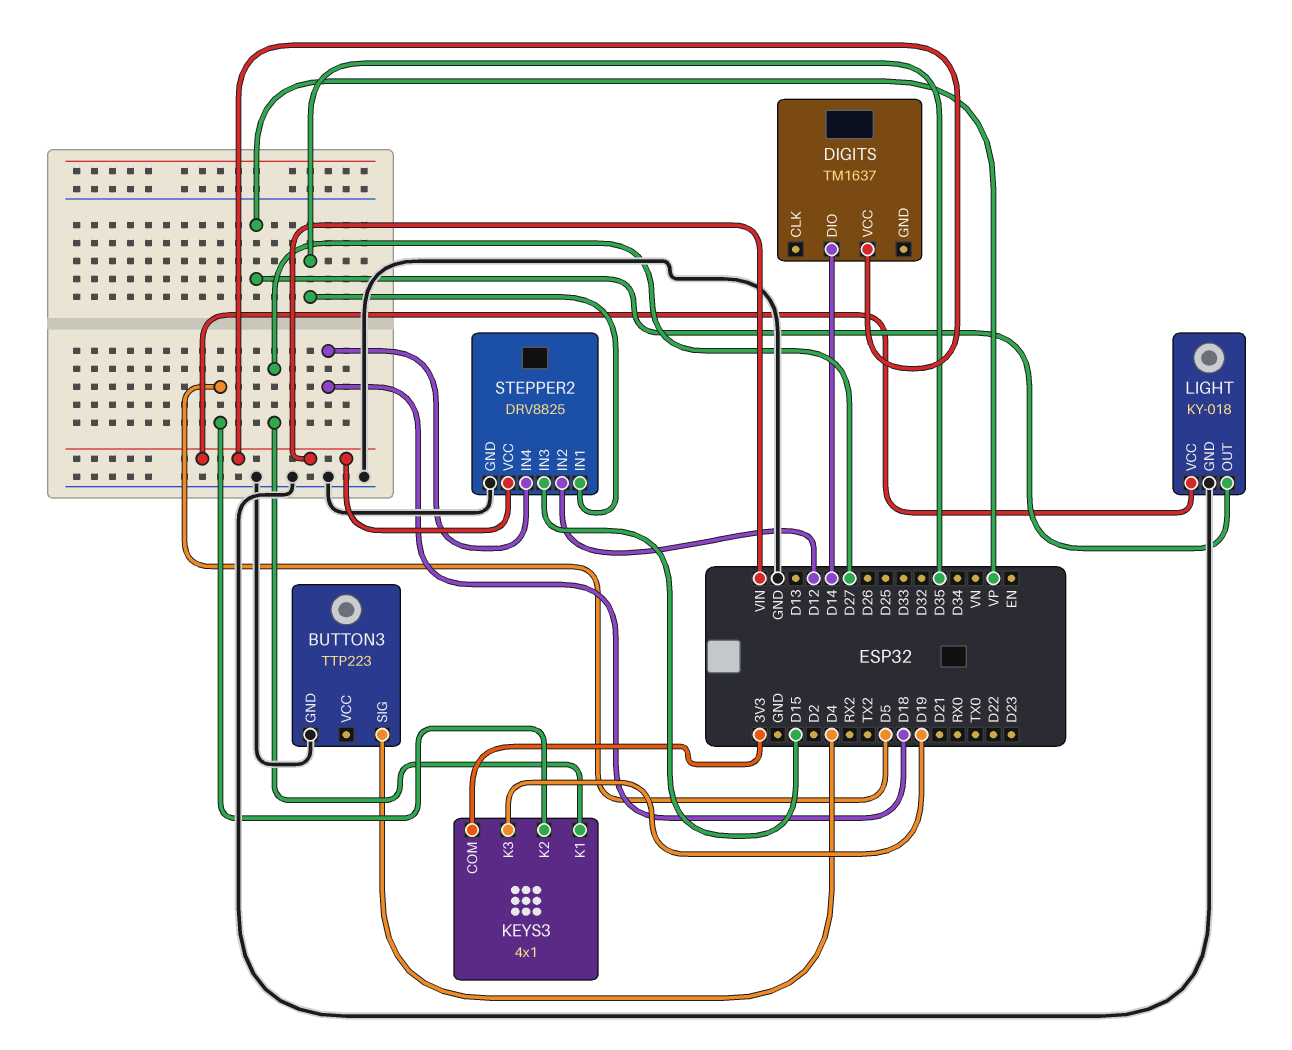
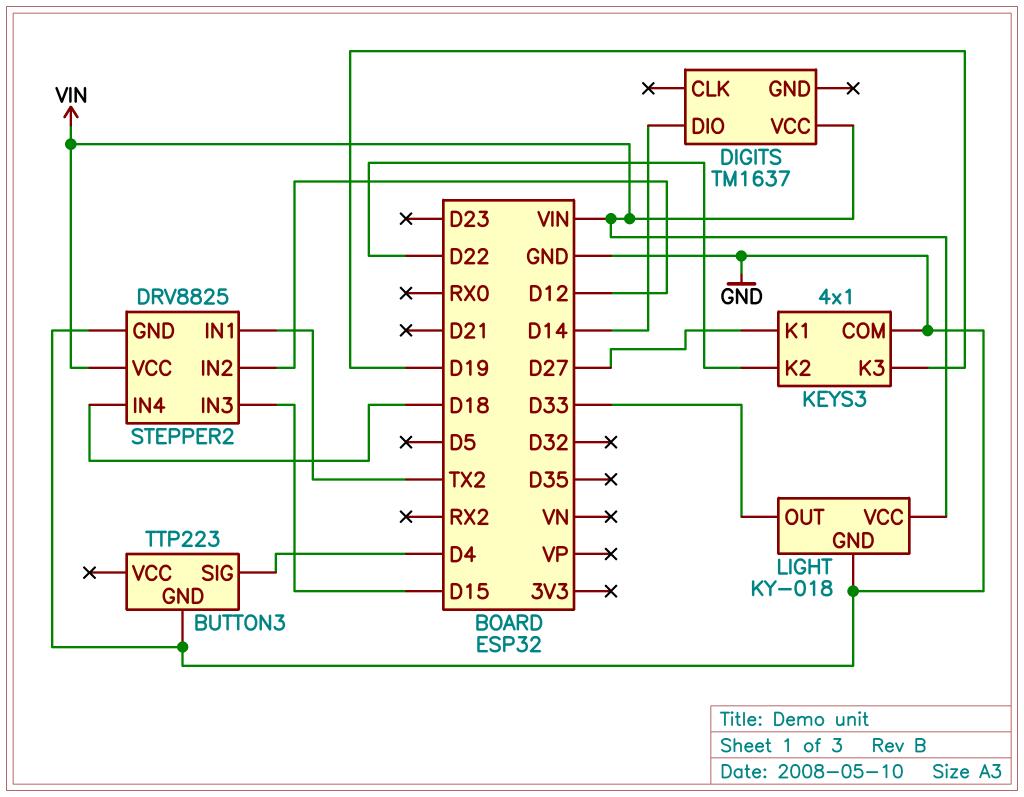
KEYS3 pin COM: 3V3 -> GND
KEYS3 pin K2: D5 -> D22
LIGHT pin OUT: VP -> D33
STEPPER2 pin IN1: D35 -> TX2

